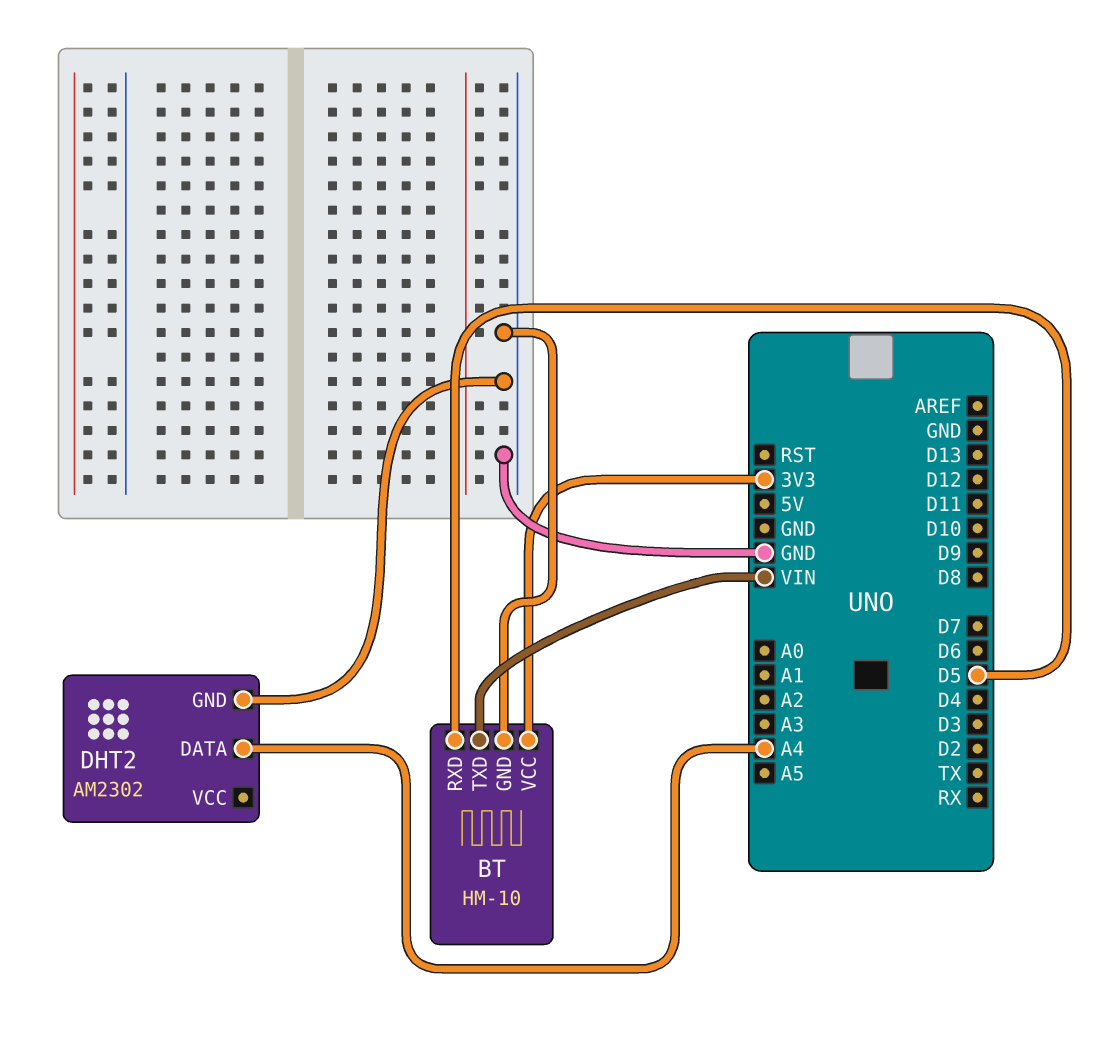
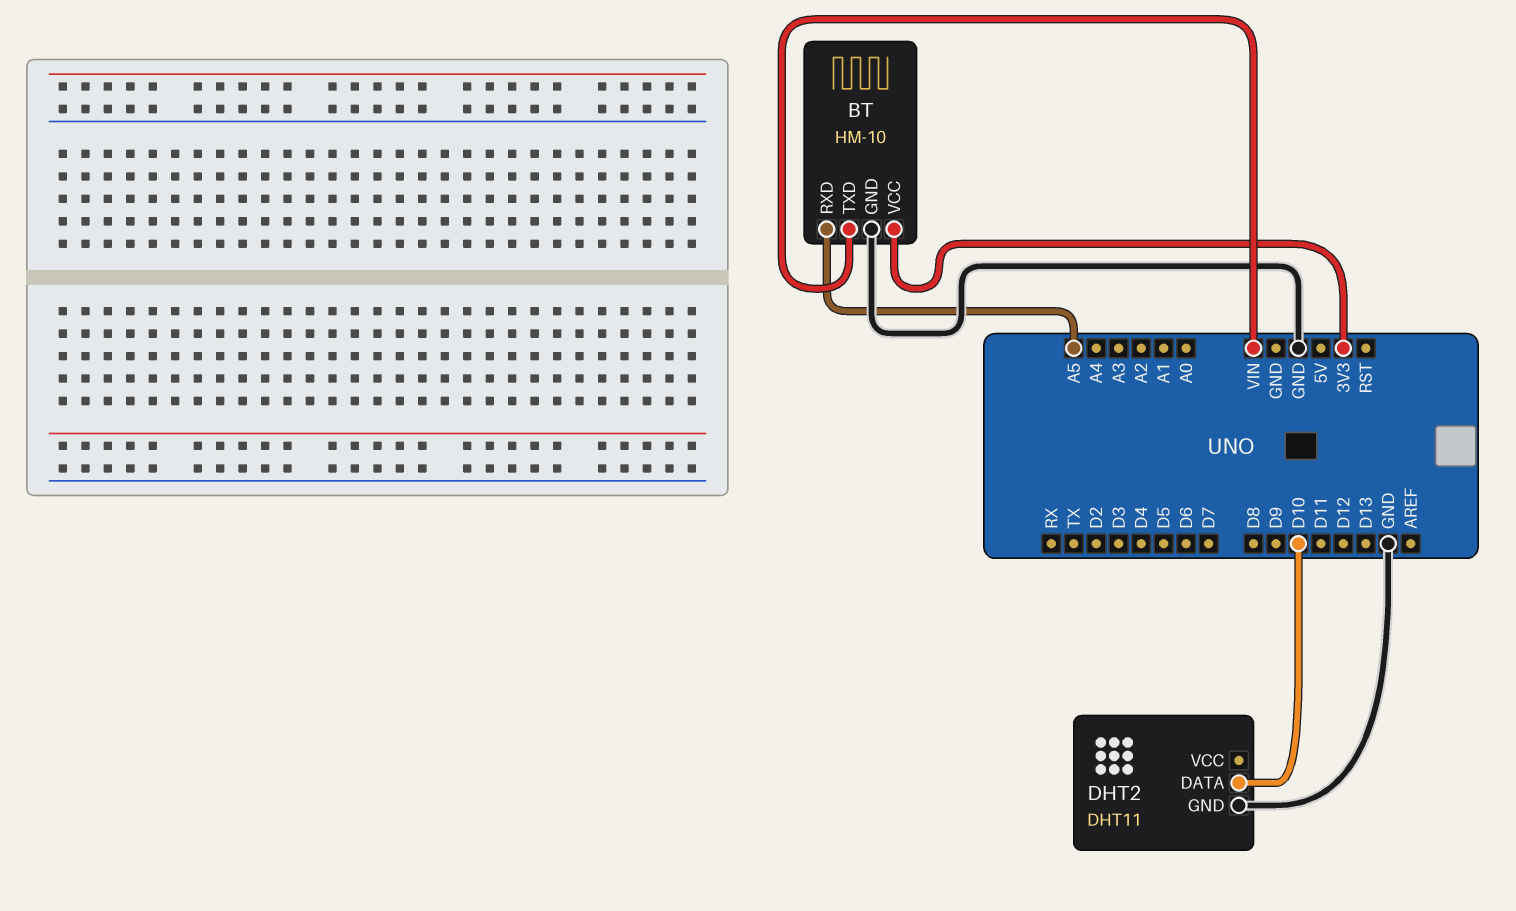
BT pin RXD: D5 -> A5
DHT2: AM2302 -> DHT11
DHT2 pin DATA: A4 -> D10

